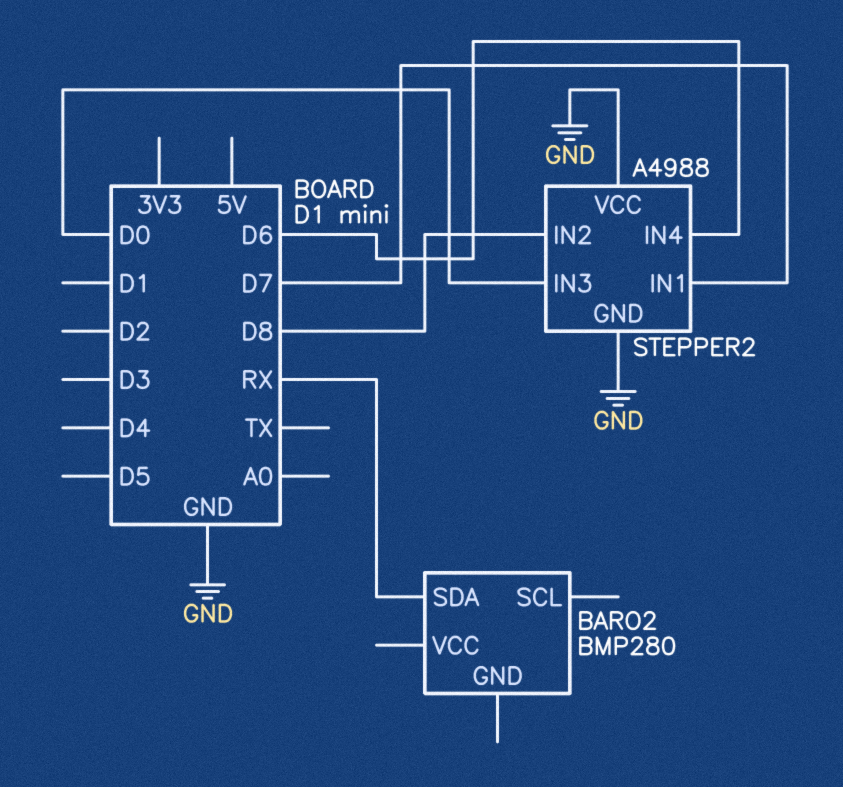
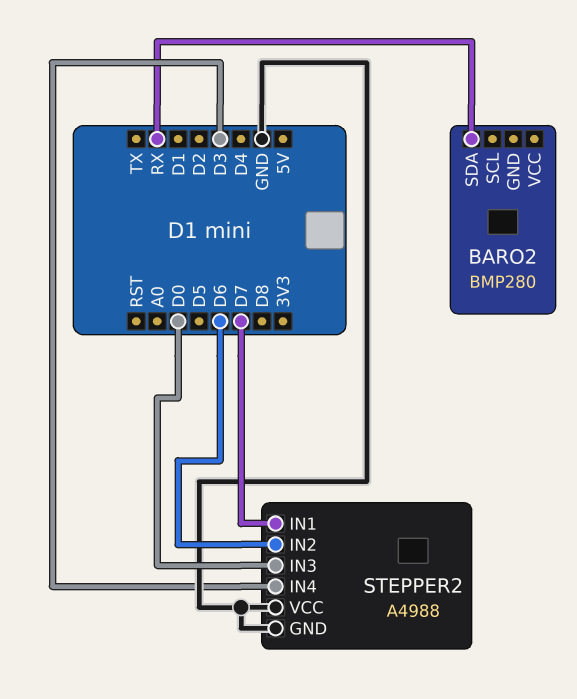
STEPPER2 pin IN2: D8 -> D6
STEPPER2 pin IN4: D6 -> D3

